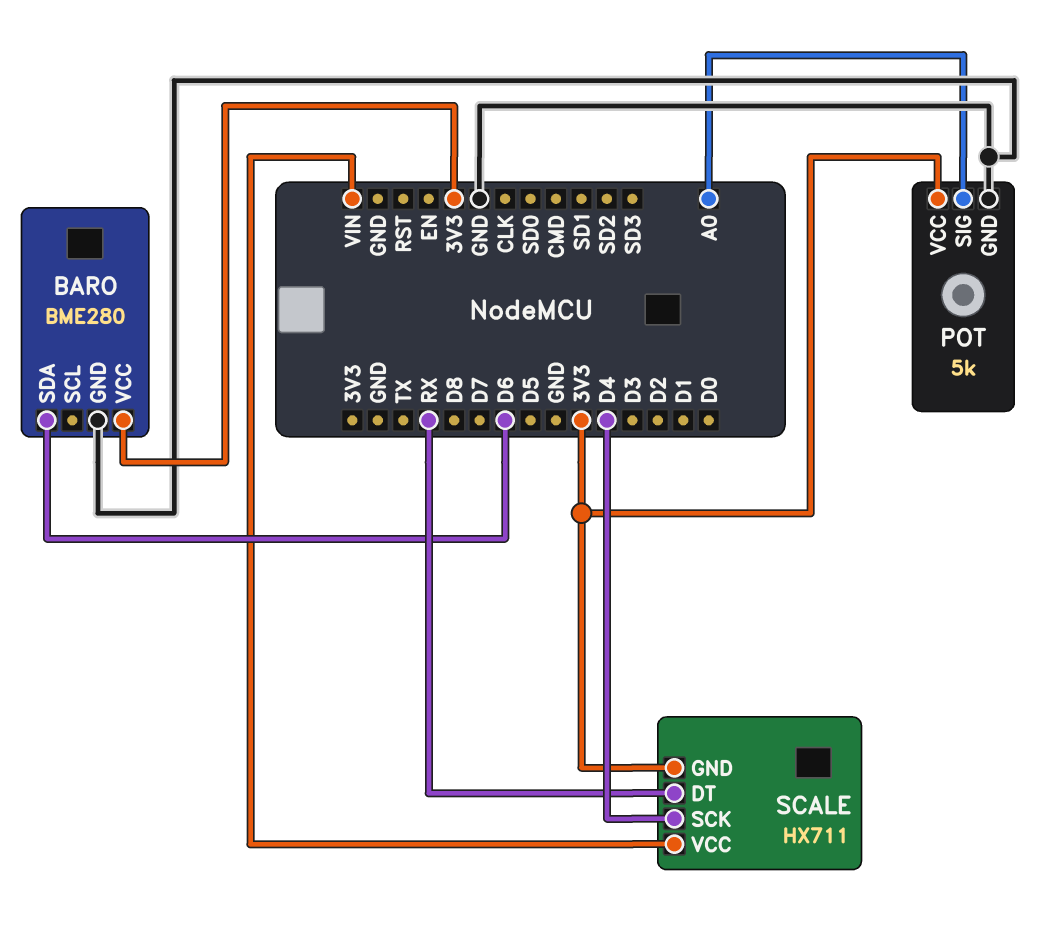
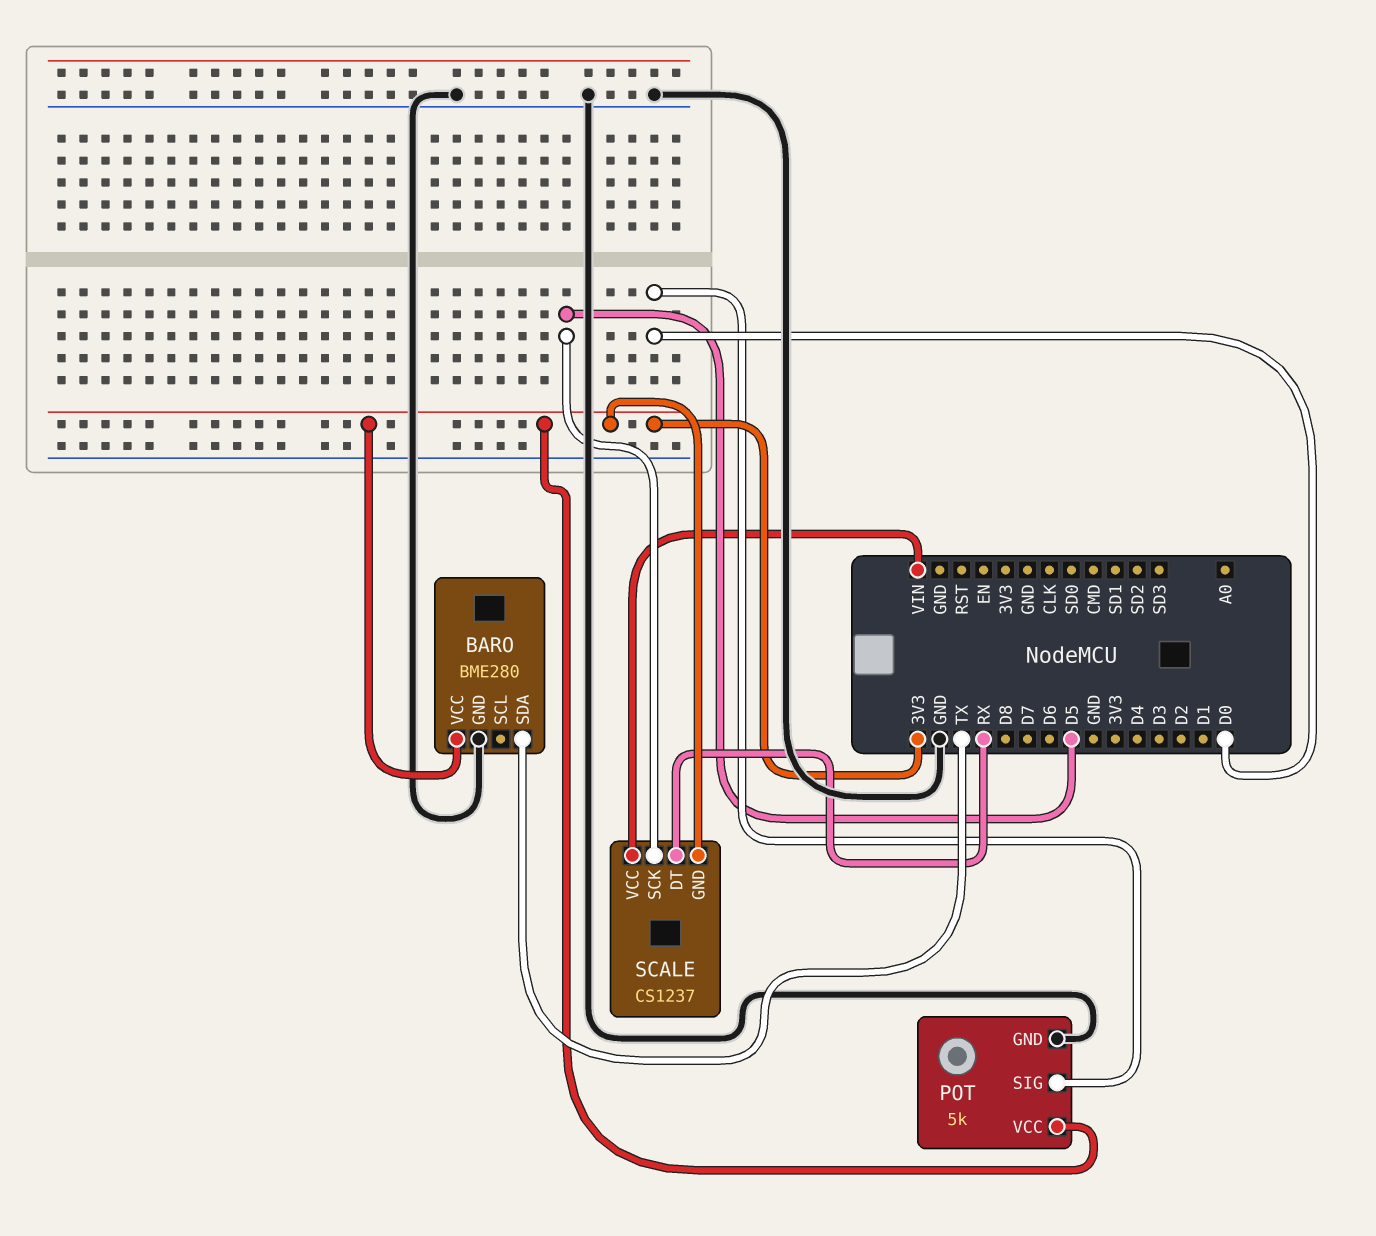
BARO pin SDA: D6 -> TX
POT pin SIG: A0 -> D0
SCALE: HX711 -> CS1237
SCALE pin SCK: D4 -> D5

